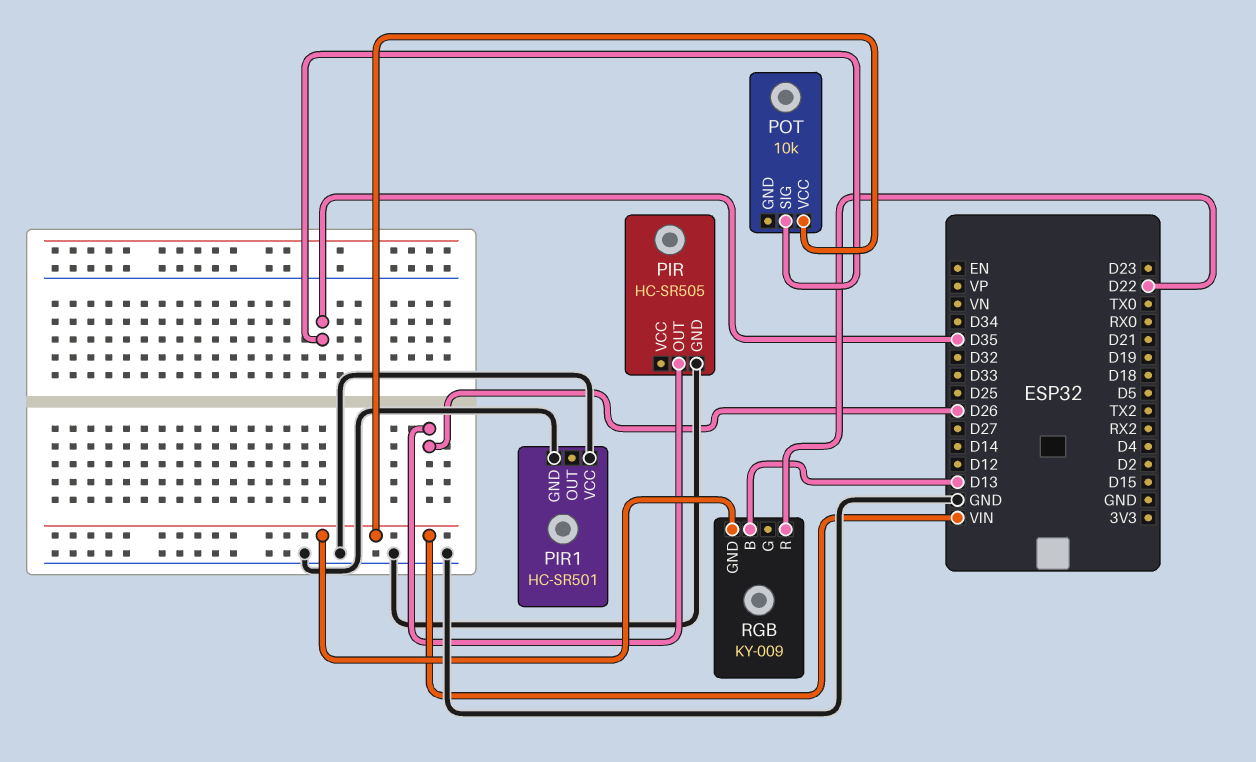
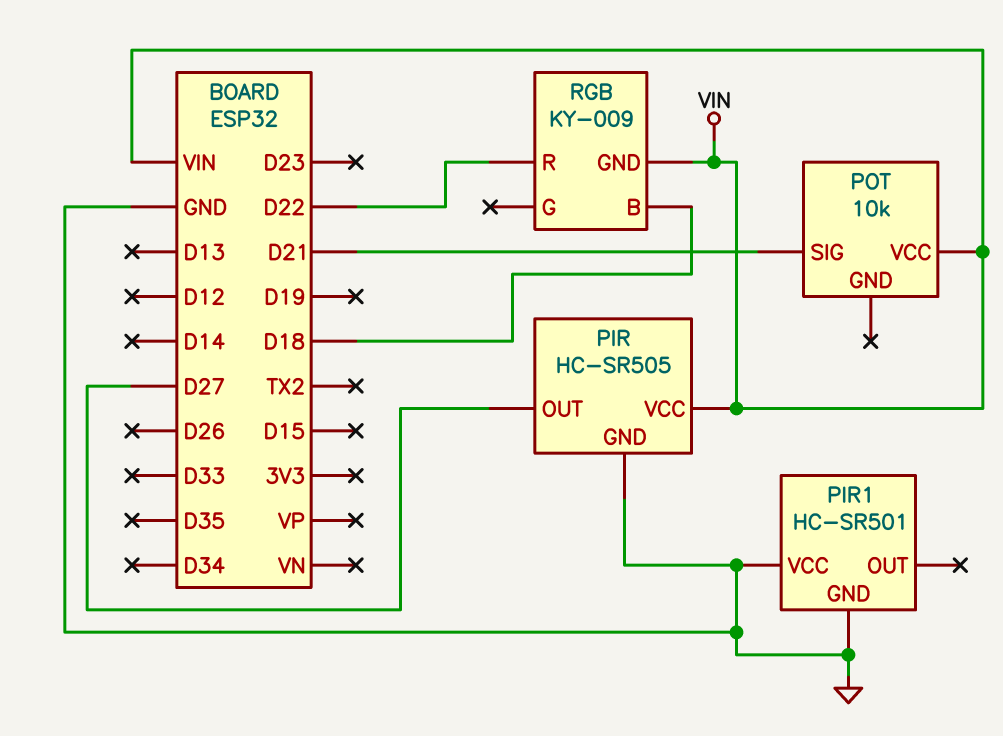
PIR pin OUT: D26 -> D27
PIR pin VCC: none -> VIN
POT pin SIG: D35 -> D21
RGB pin B: D13 -> D18

